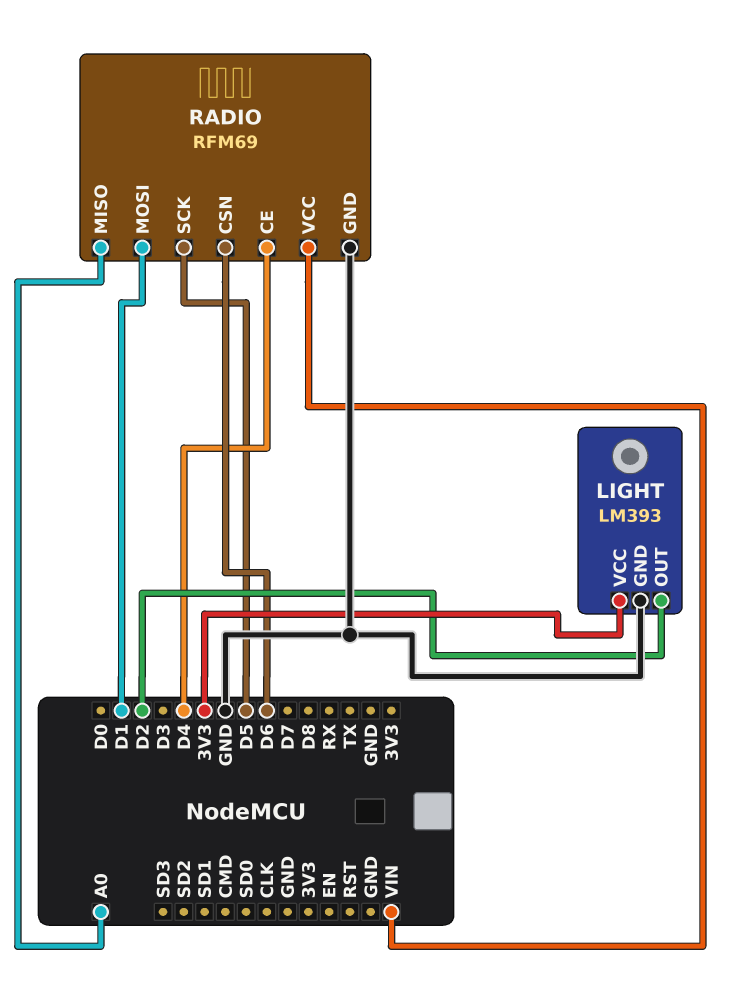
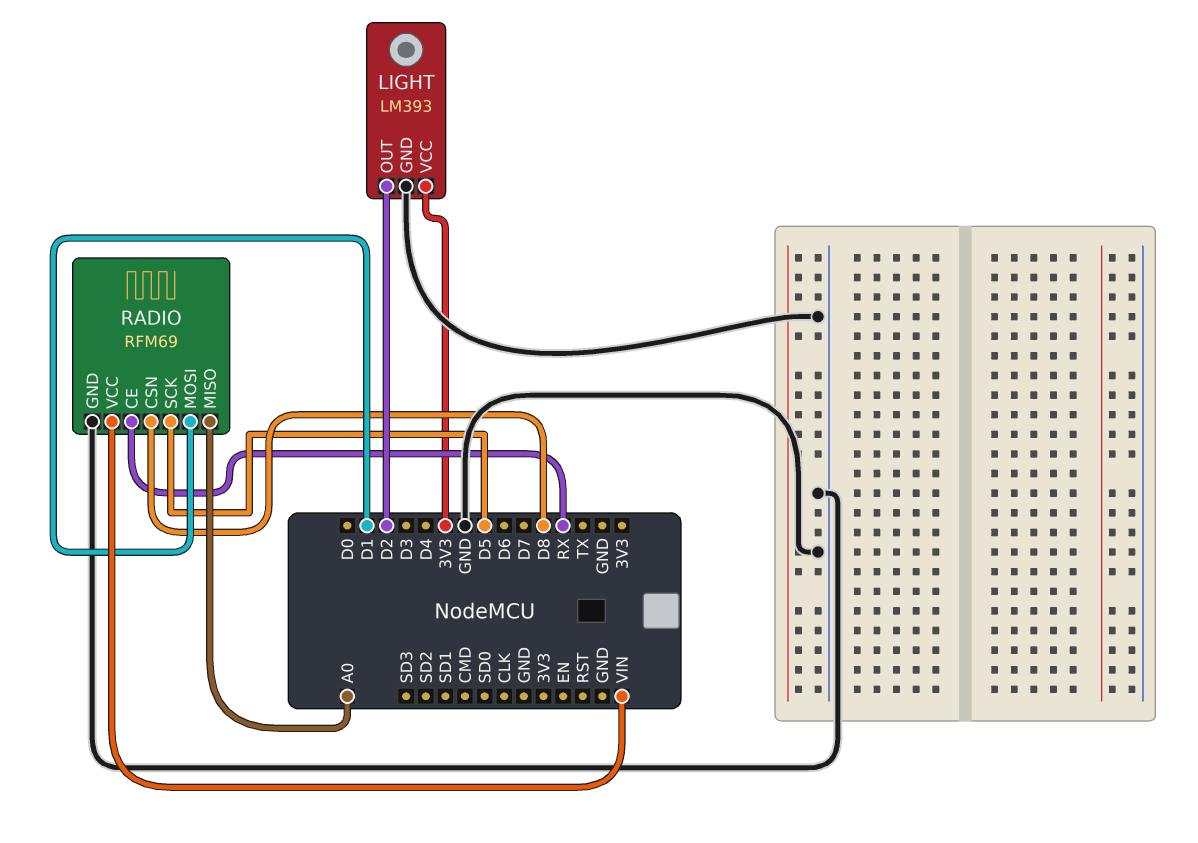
RADIO pin CE: D4 -> RX
RADIO pin CSN: D6 -> D8

